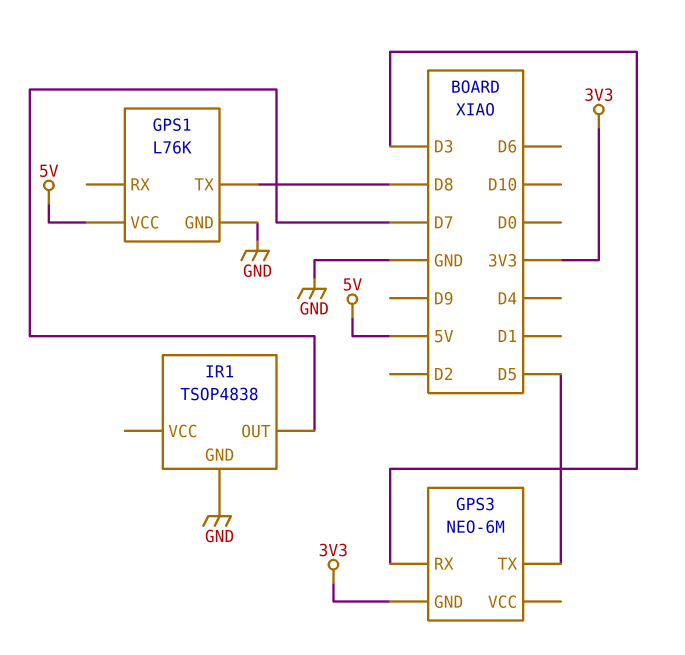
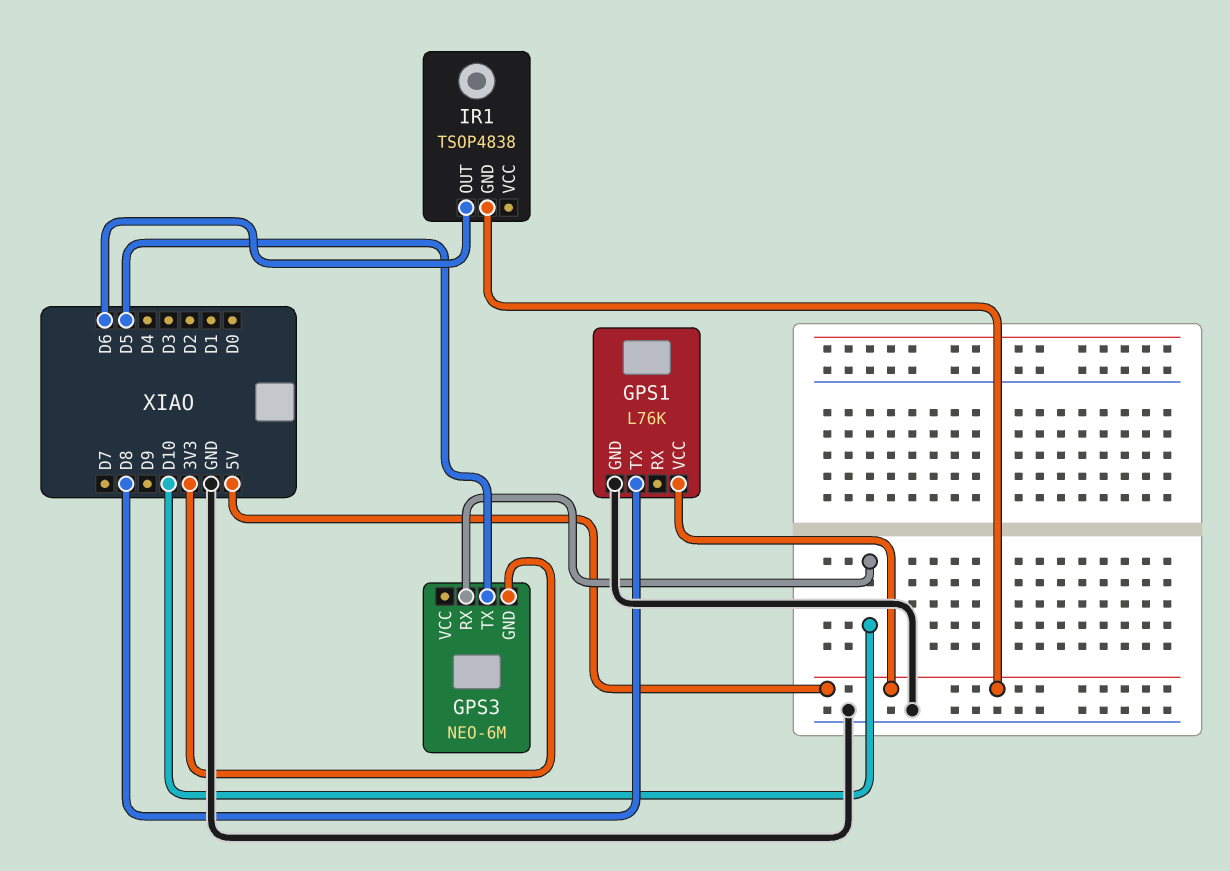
GPS3 pin RX: D3 -> D10
IR1 pin GND: GND -> 5V
IR1 pin OUT: D7 -> D6

